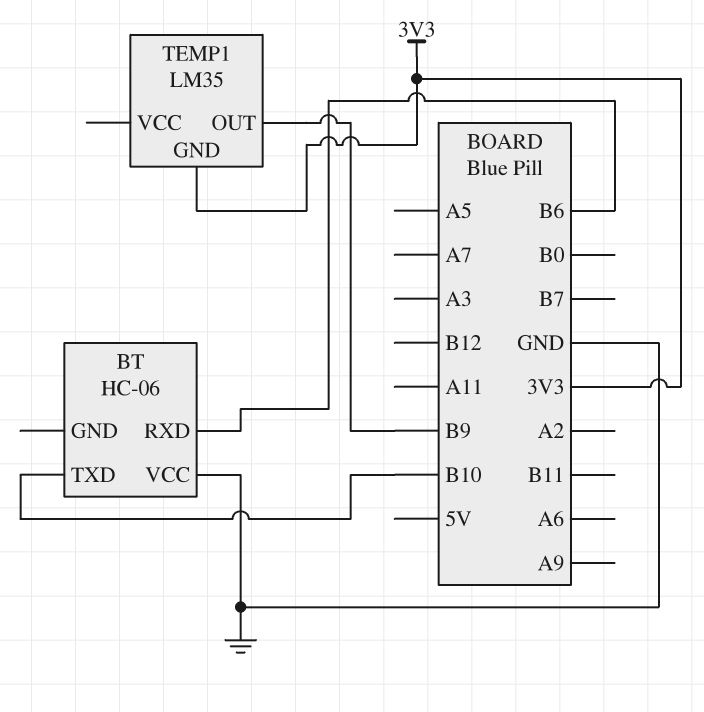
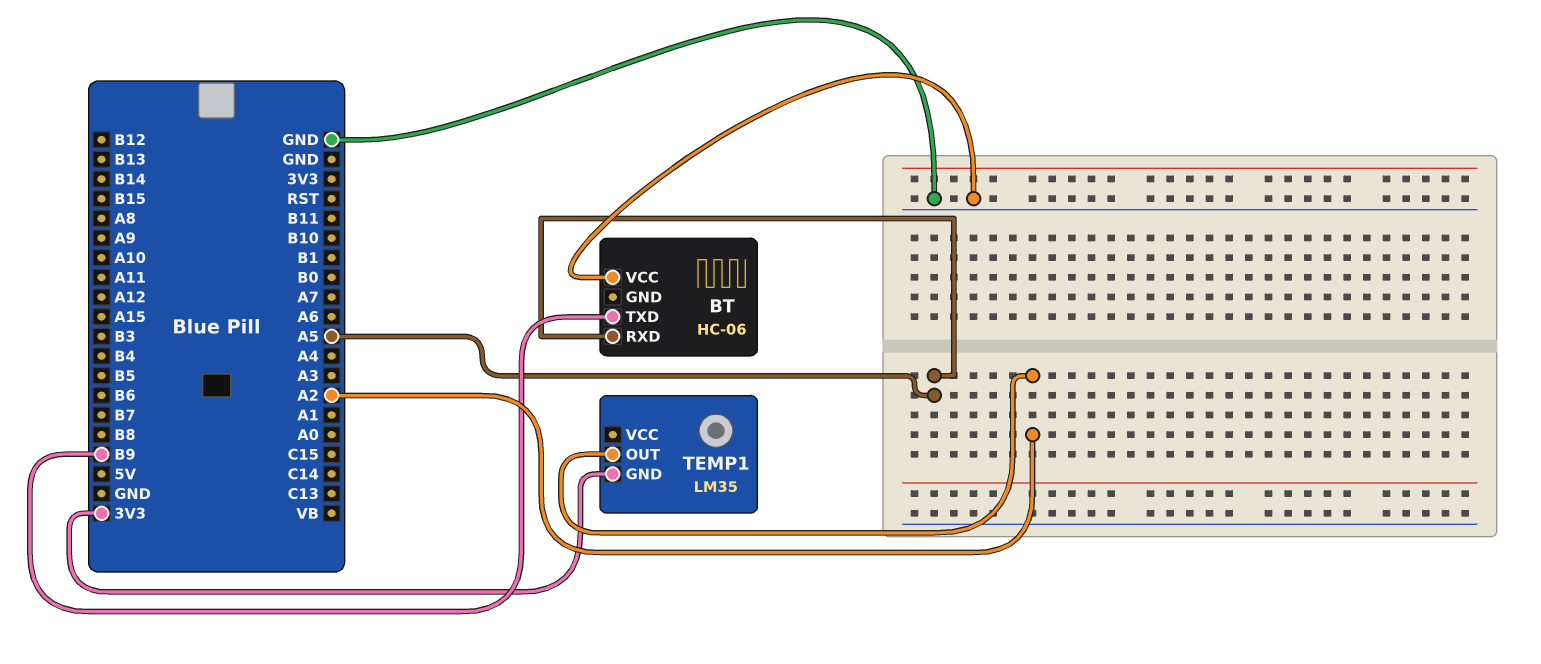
BT pin RXD: B6 -> A5
BT pin TXD: B10 -> B9
TEMP1 pin OUT: B9 -> A2

